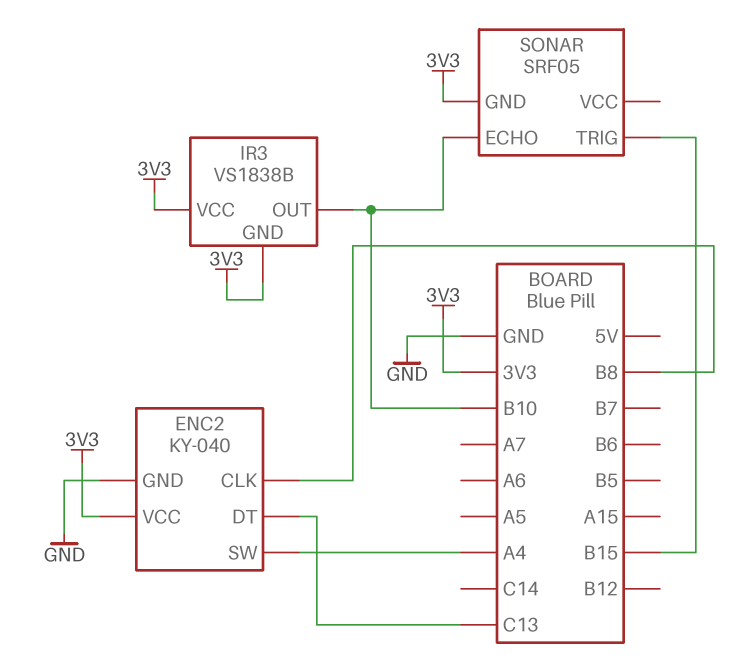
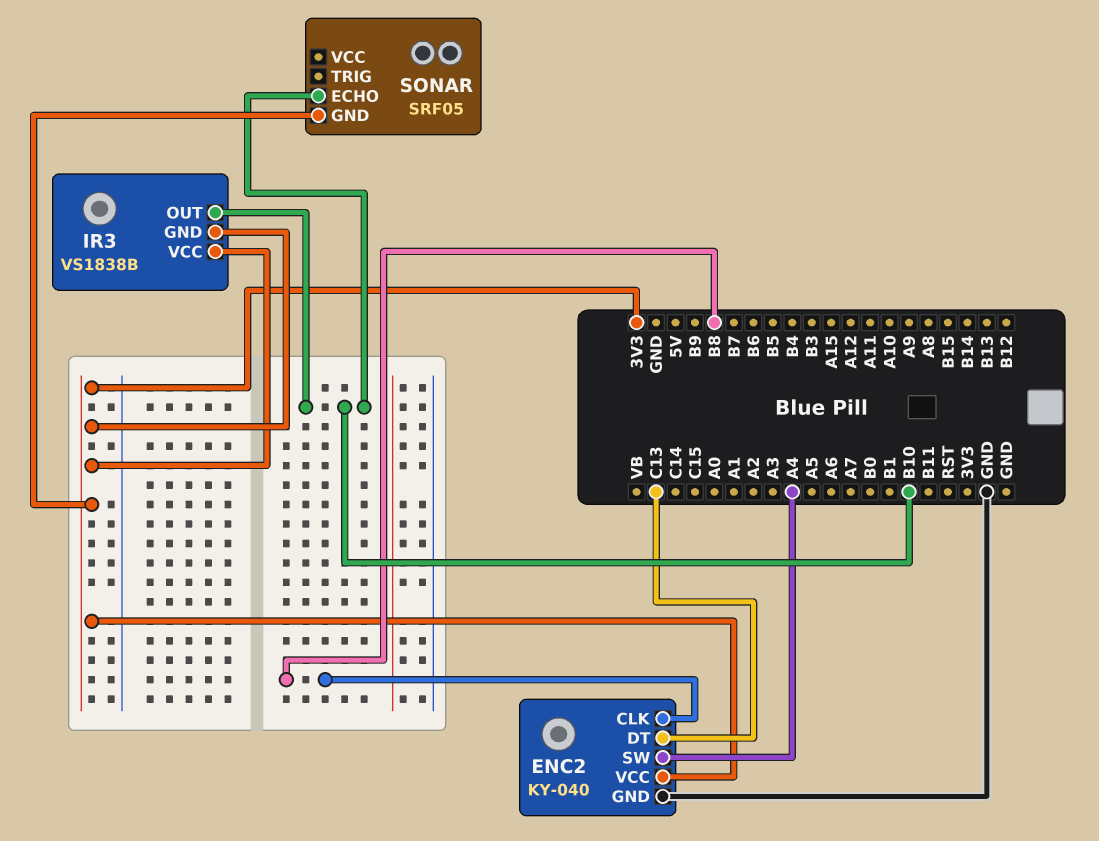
SONAR pin TRIG: B15 -> none

